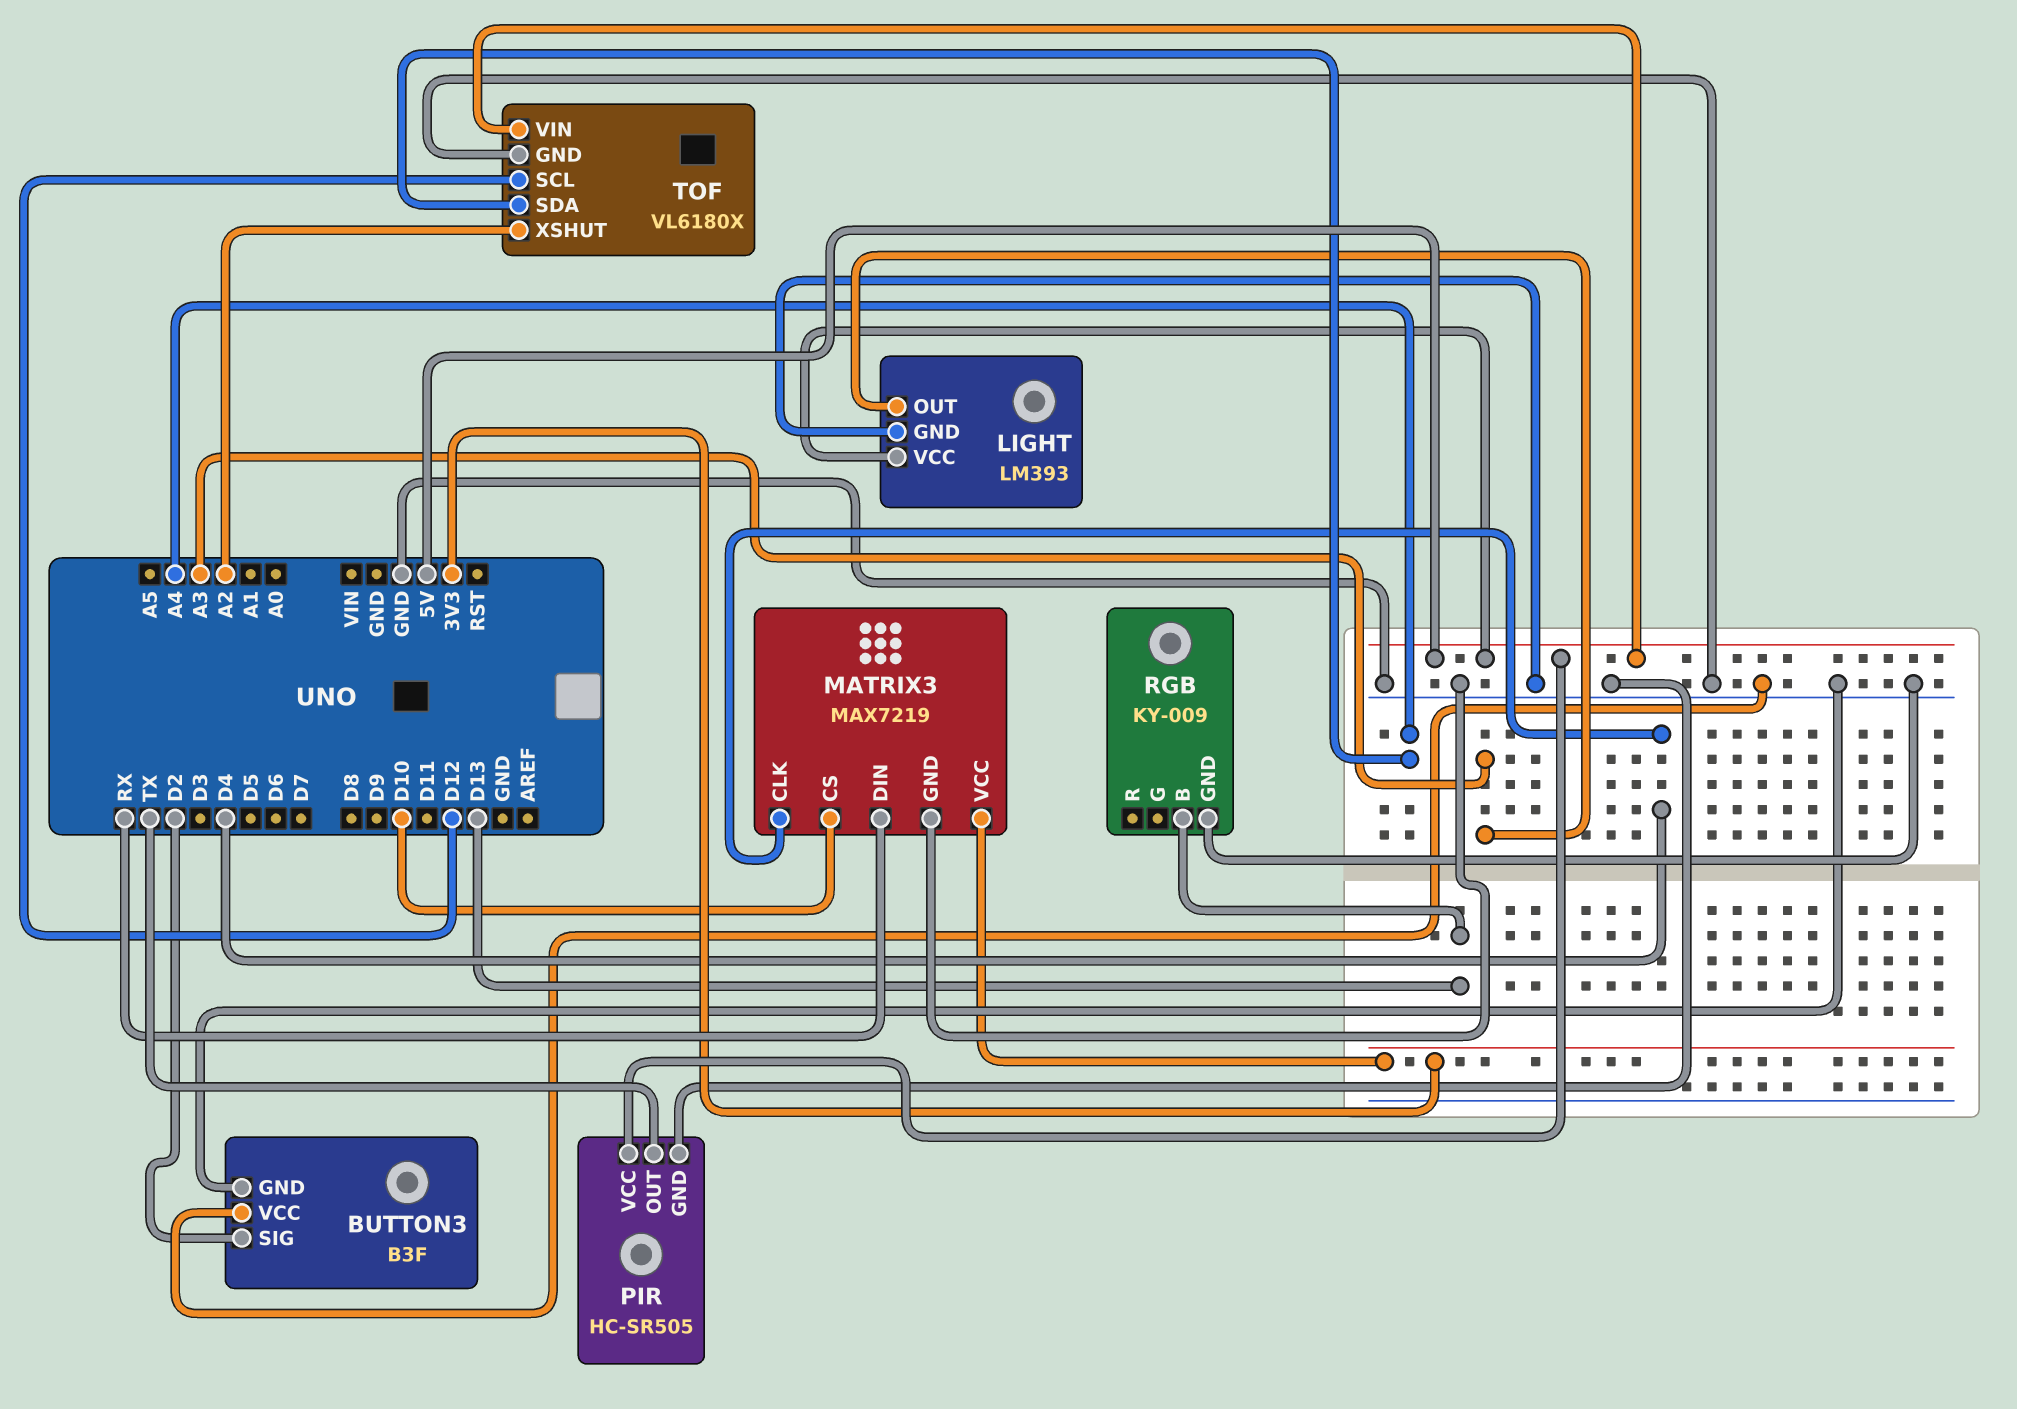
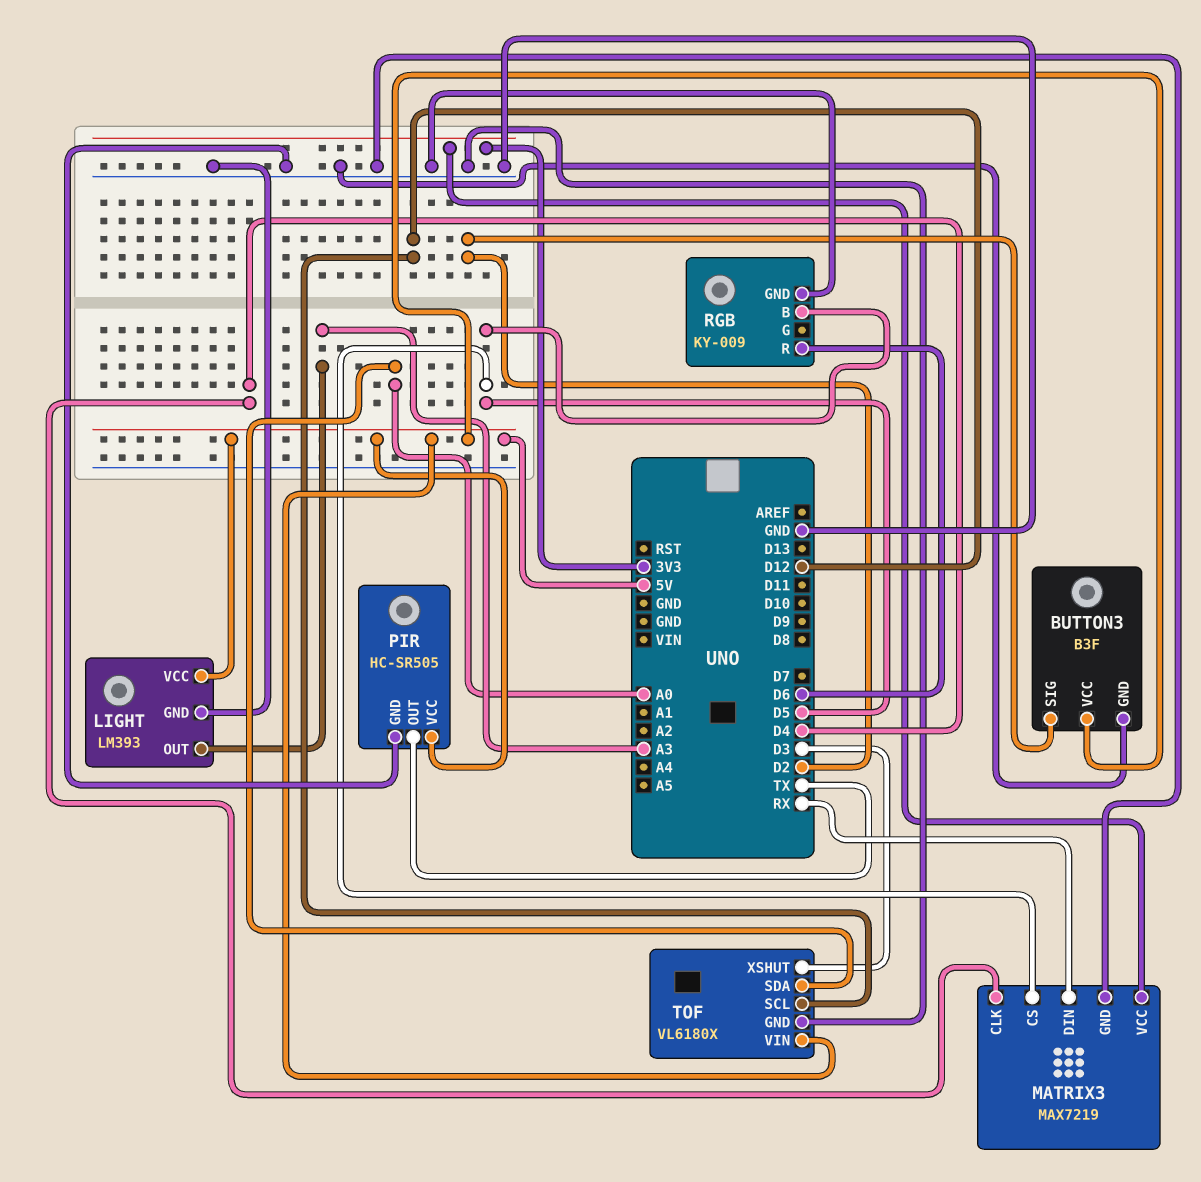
BUTTON3 pin VCC: GND -> 5V
MATRIX3 pin CS: D10 -> D5
RGB pin B: D13 -> D5
RGB pin R: none -> D6
TOF pin SDA: A4 -> A0
TOF pin XSHUT: A2 -> D3

